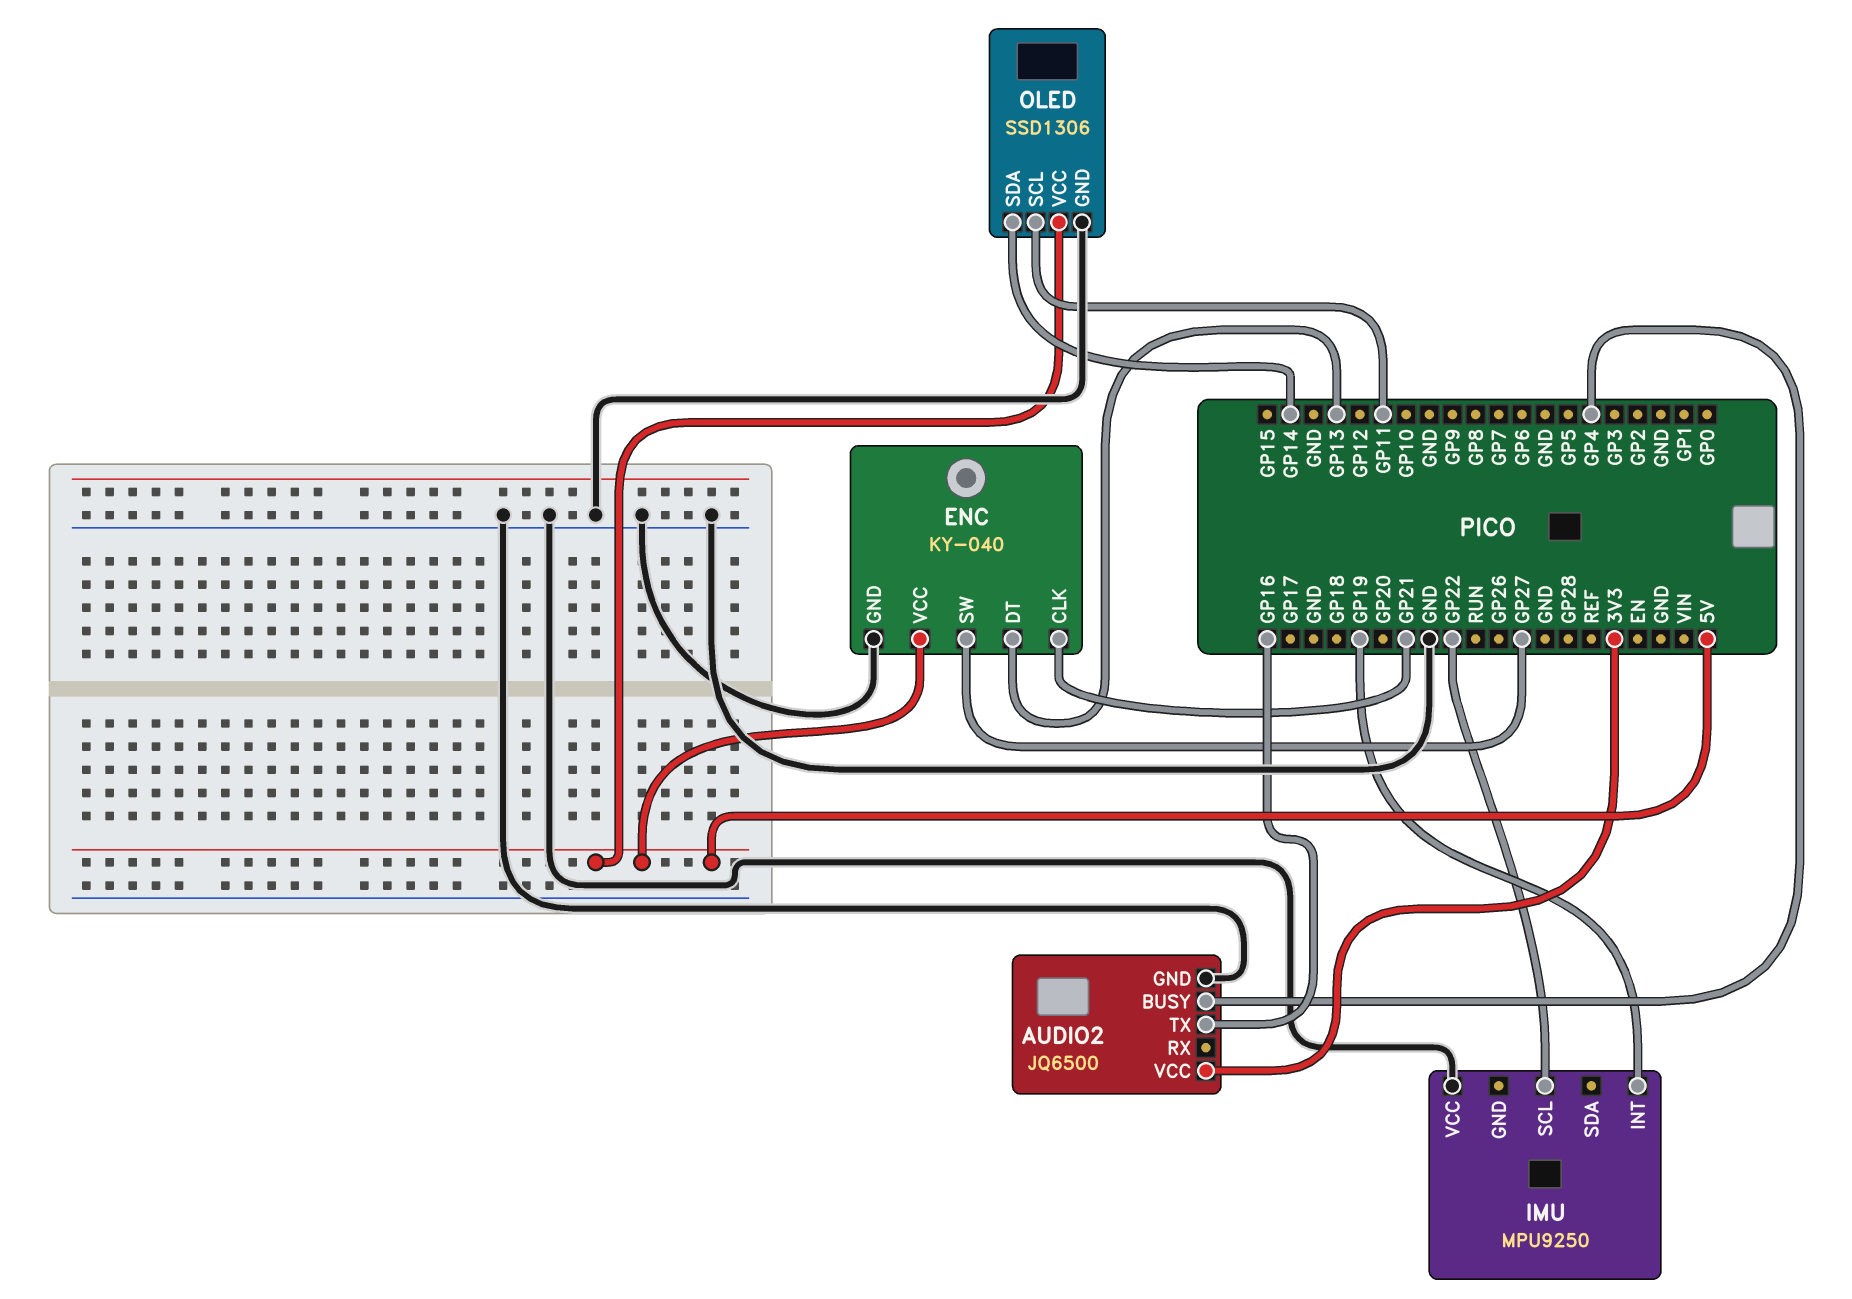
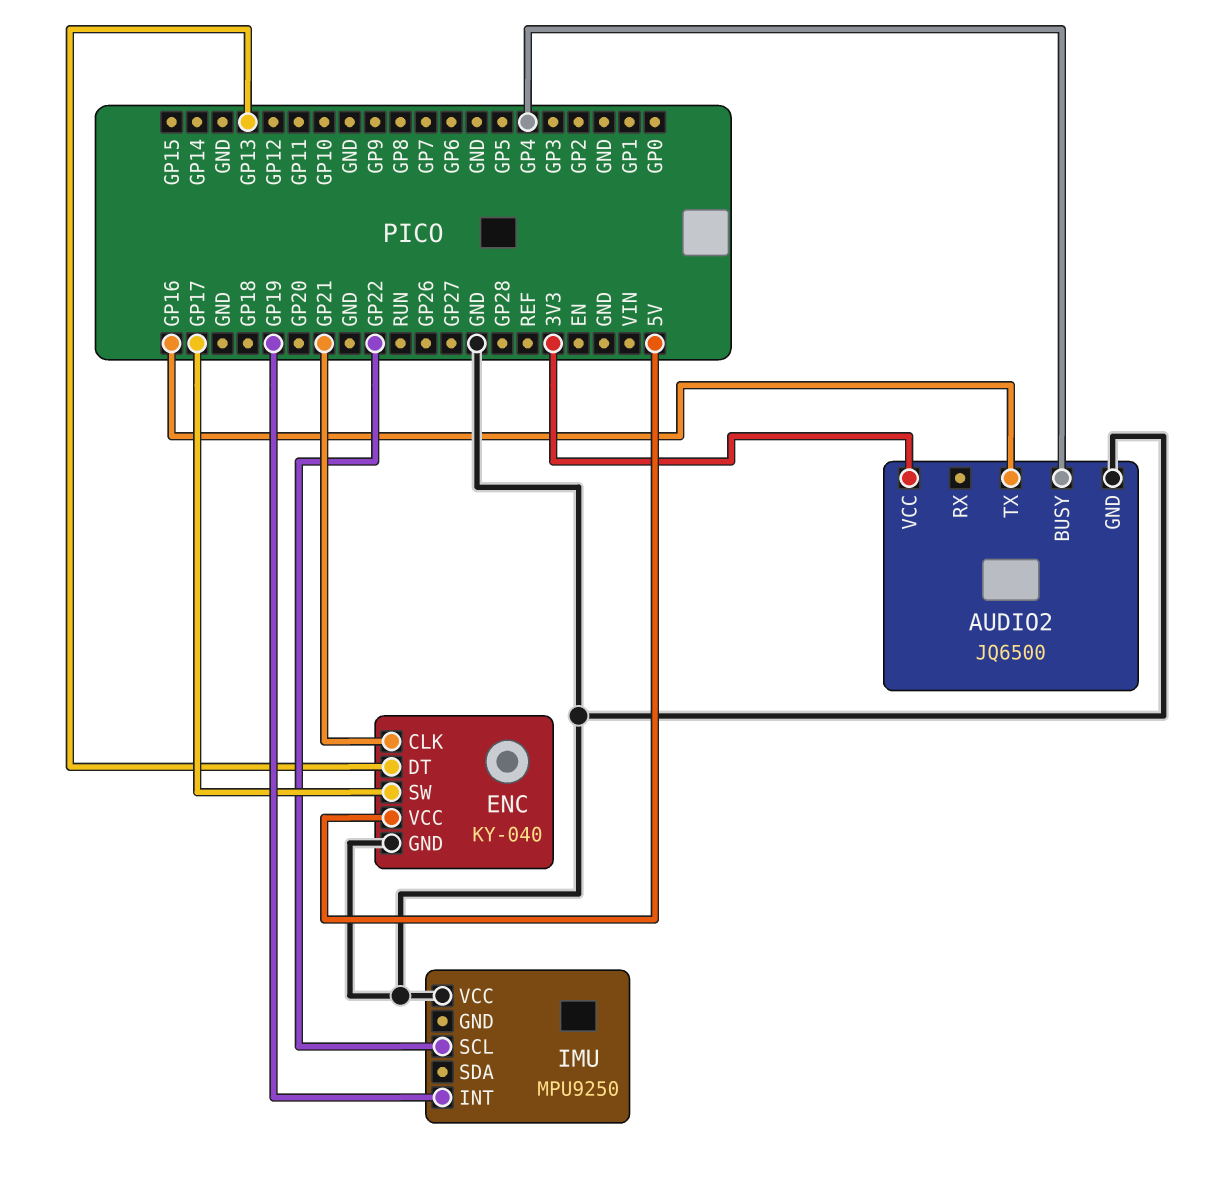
ENC pin SW: GP27 -> GP17
OLED: SSD1306 -> none
OLED pin GND: GND -> none
OLED pin SCL: GP11 -> none
OLED pin SDA: GP14 -> none
OLED pin VCC: 5V -> none

